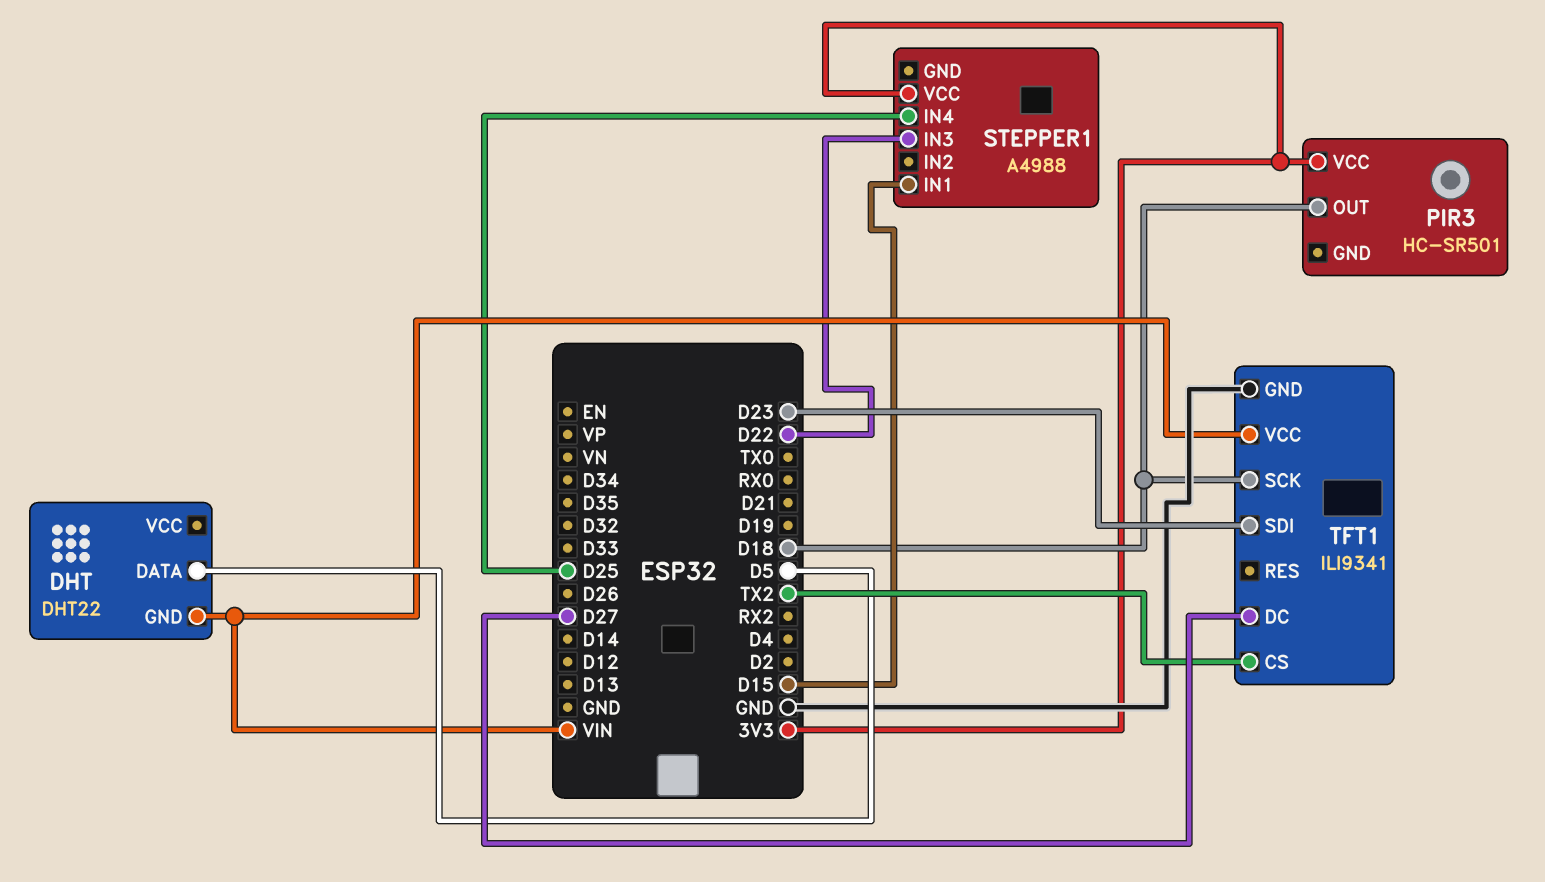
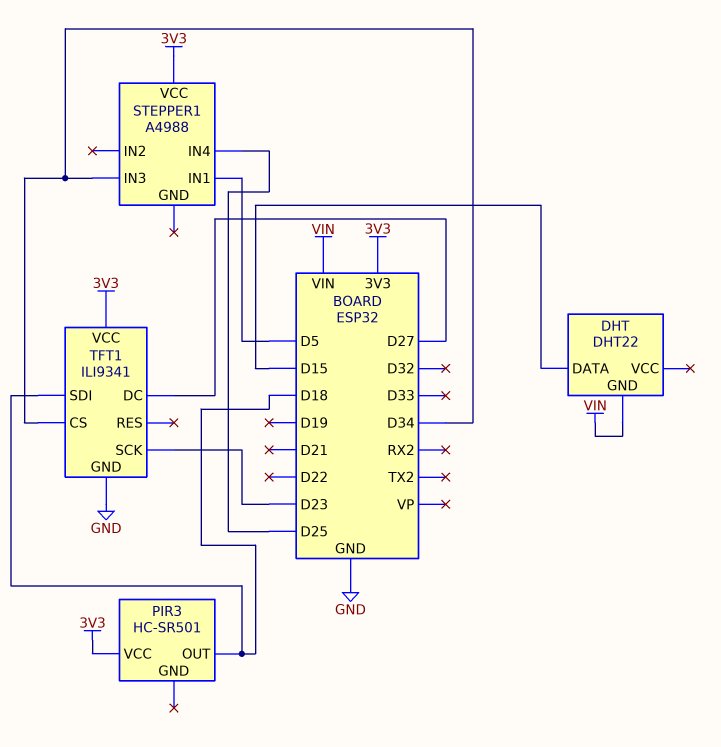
DHT pin DATA: D5 -> D15
STEPPER1 pin IN1: D15 -> D5
STEPPER1 pin IN3: D22 -> D34
TFT1 pin CS: TX2 -> D34
TFT1 pin SCK: D18 -> D23
TFT1 pin SDI: D23 -> D18
TFT1 pin VCC: VIN -> 3V3

